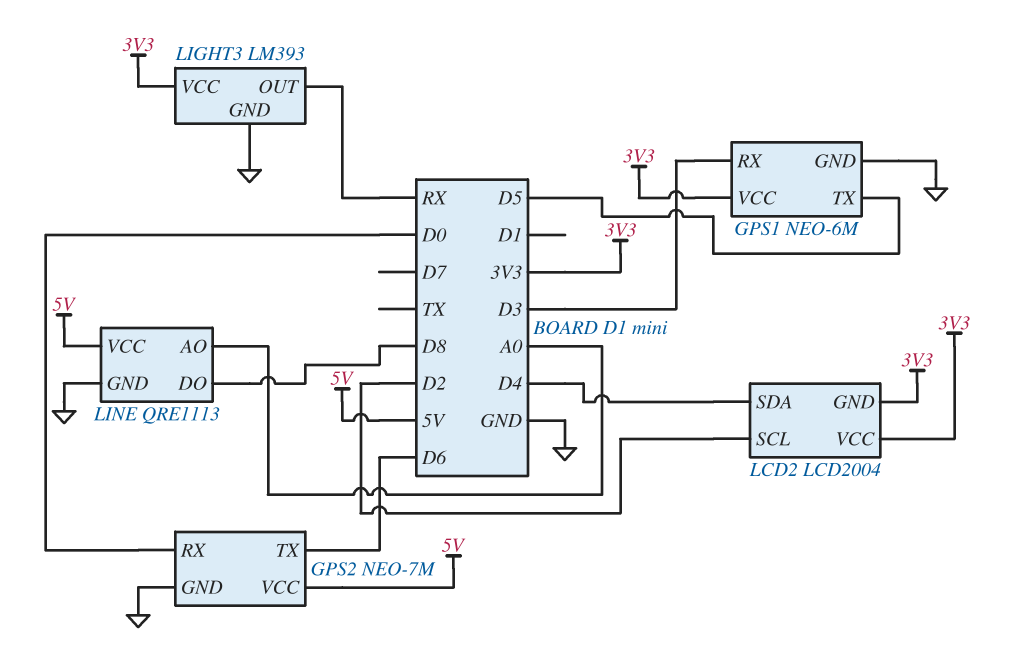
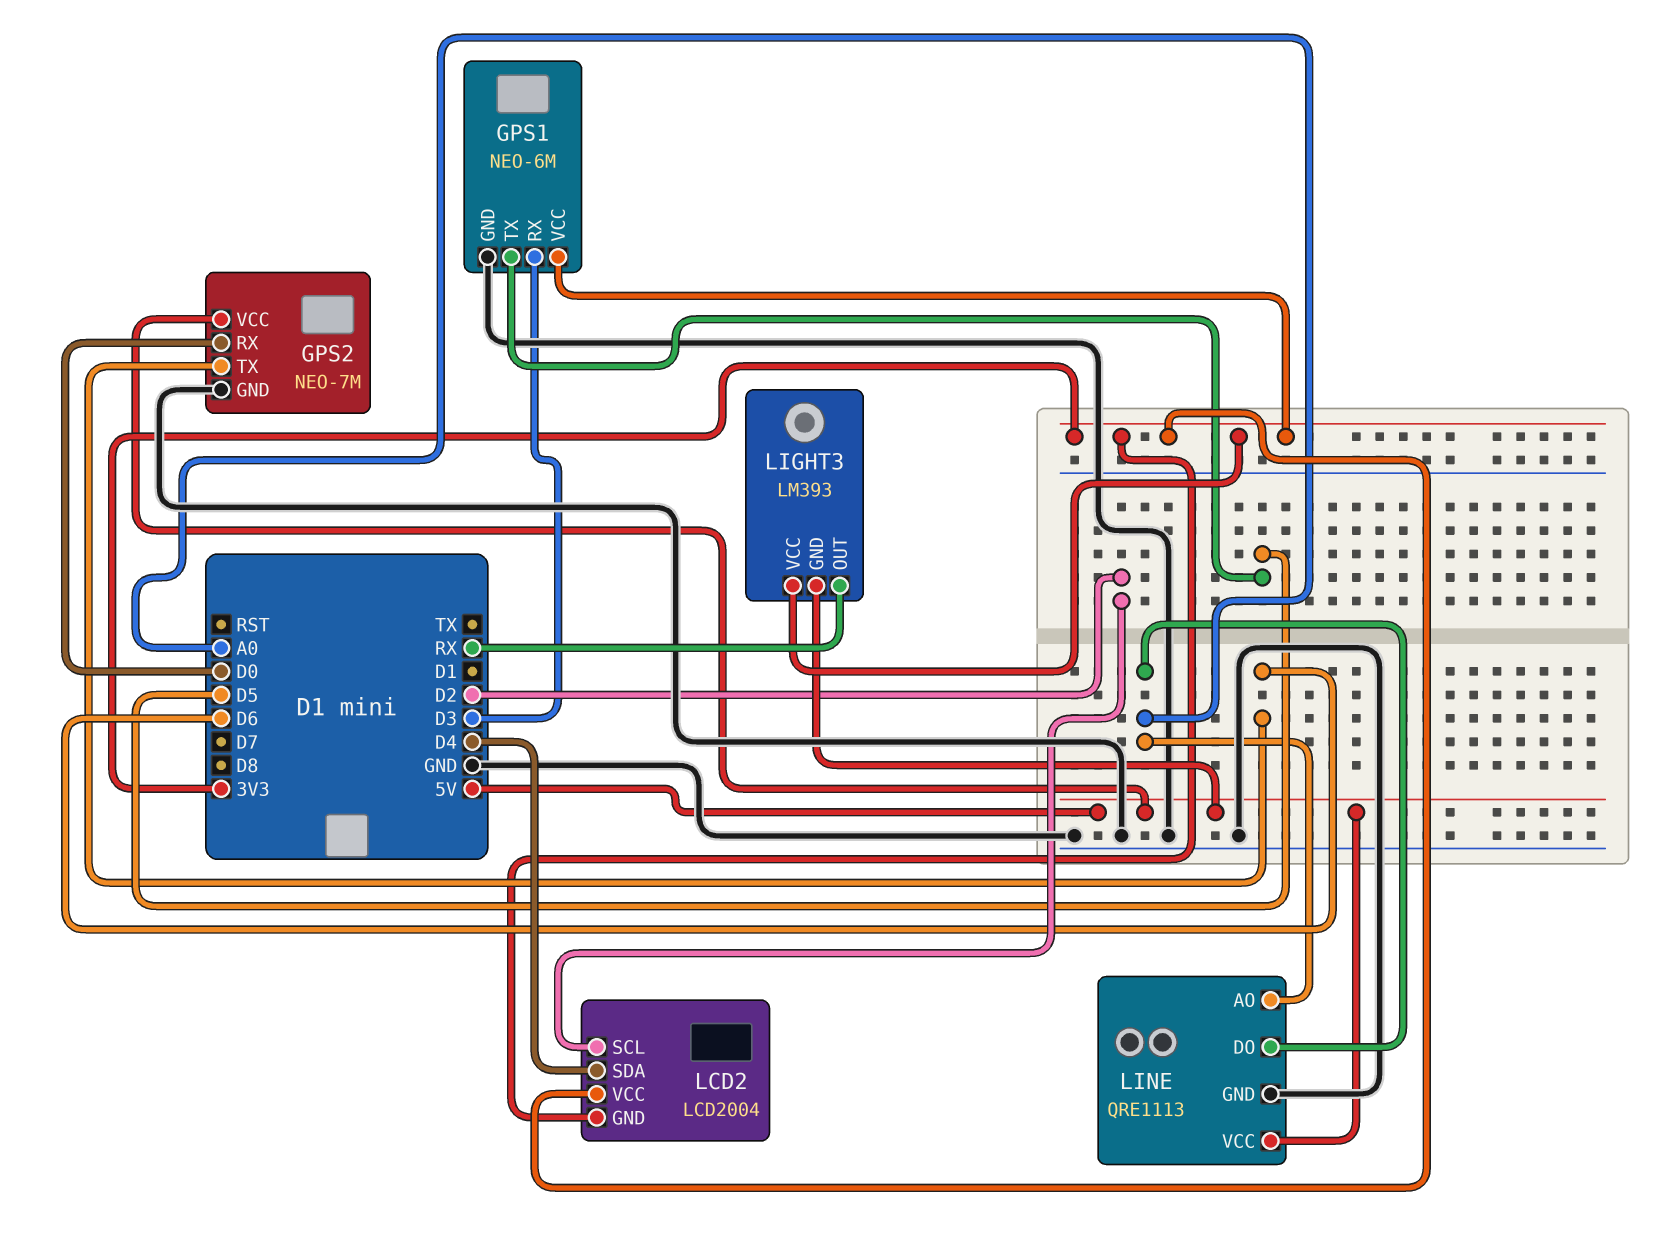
LIGHT3 pin GND: GND -> 5V
LINE pin DO: D8 -> A0

